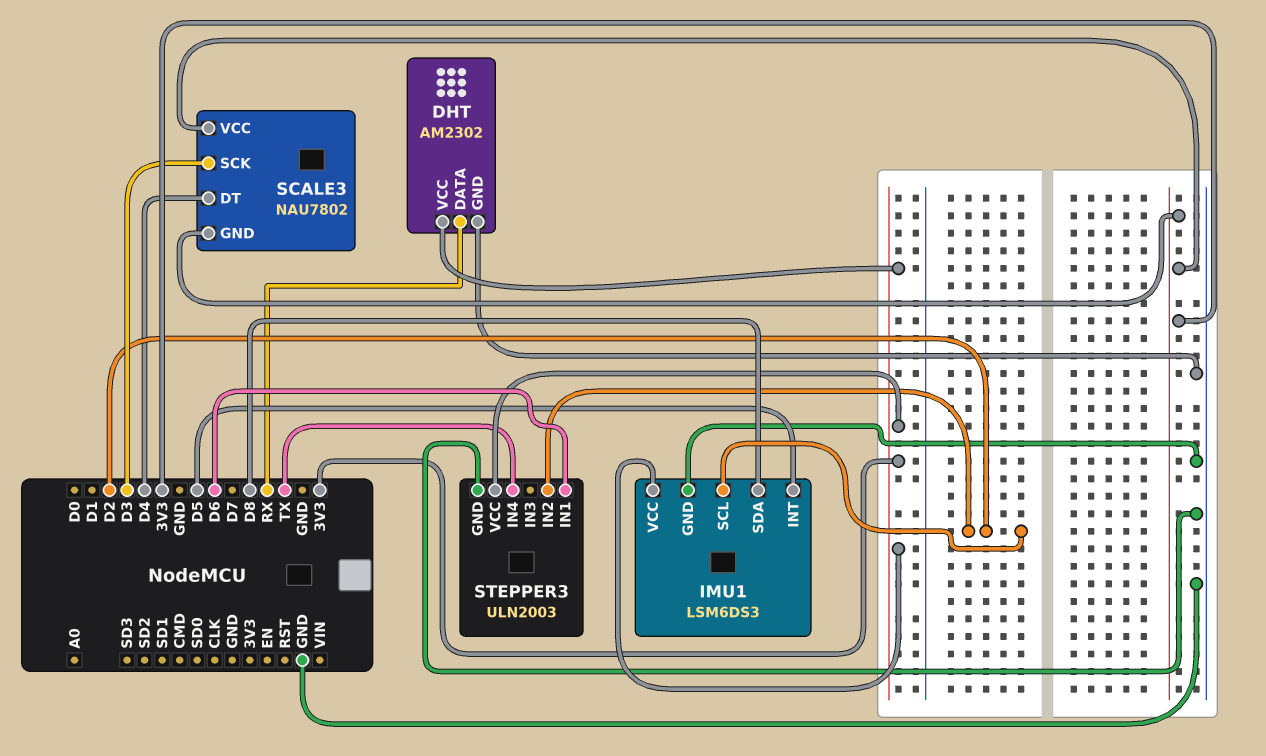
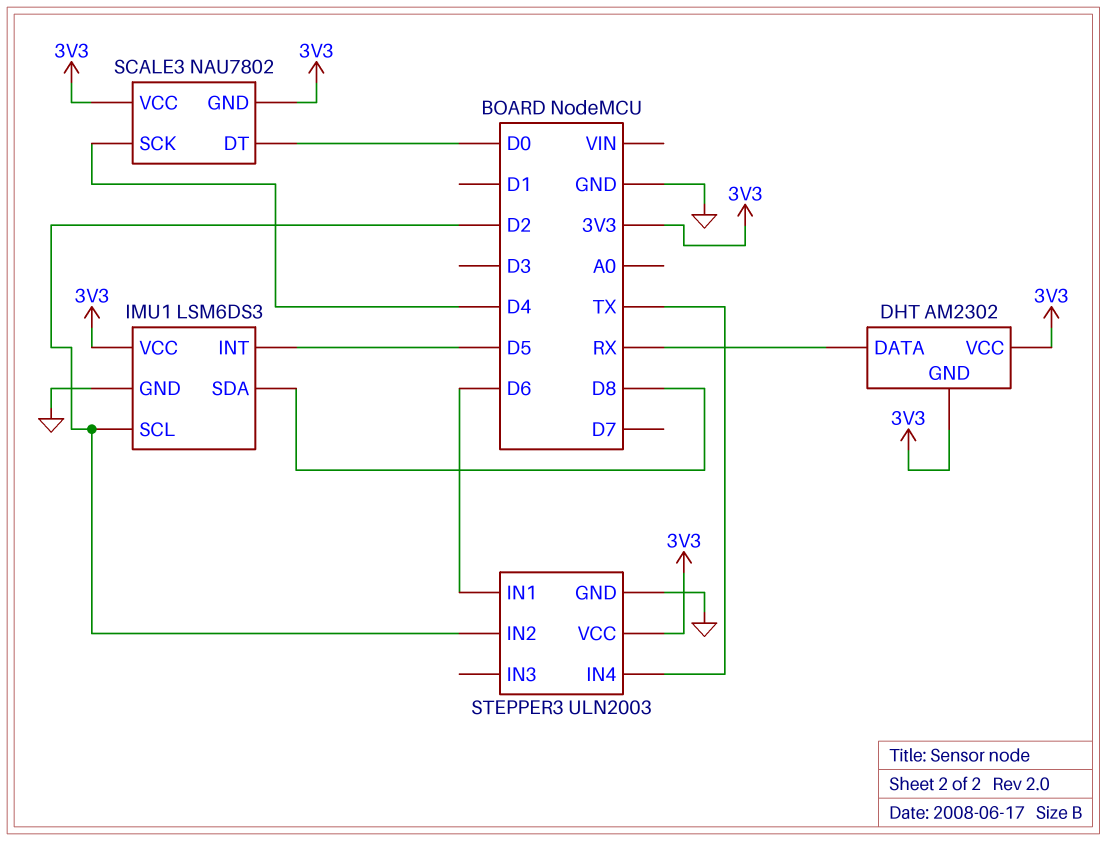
DHT pin GND: GND -> 3V3
SCALE3 pin DT: D4 -> D0
SCALE3 pin SCK: D3 -> D4

